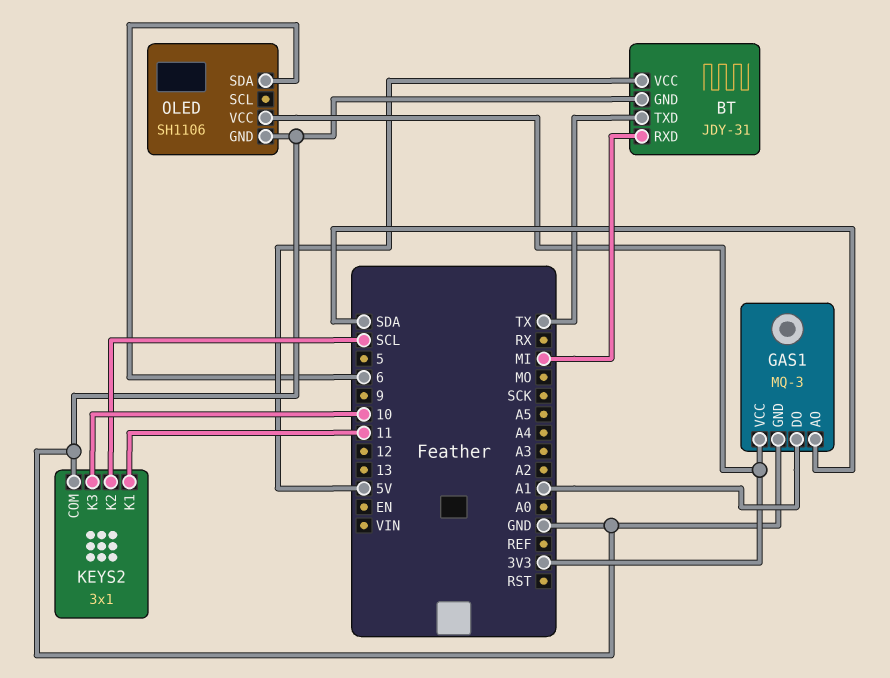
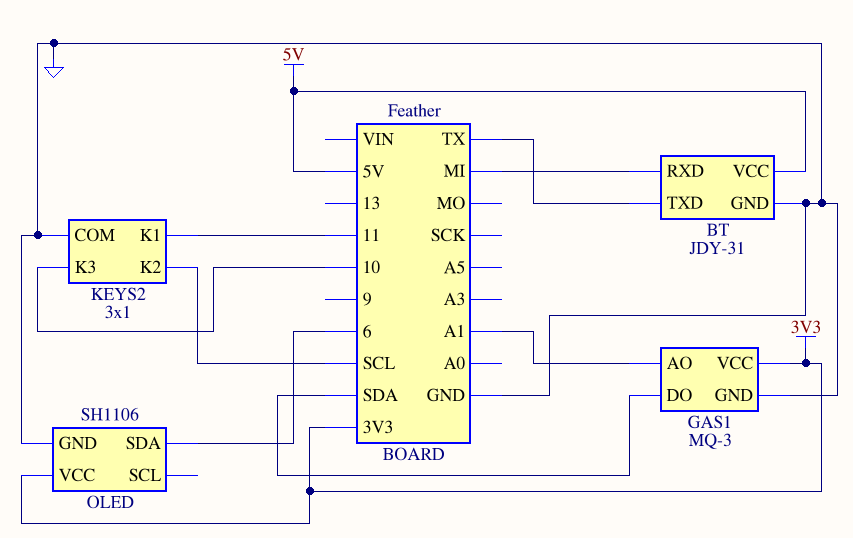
GAS1 pin AO: SDA -> A1
GAS1 pin DO: A1 -> SDA

